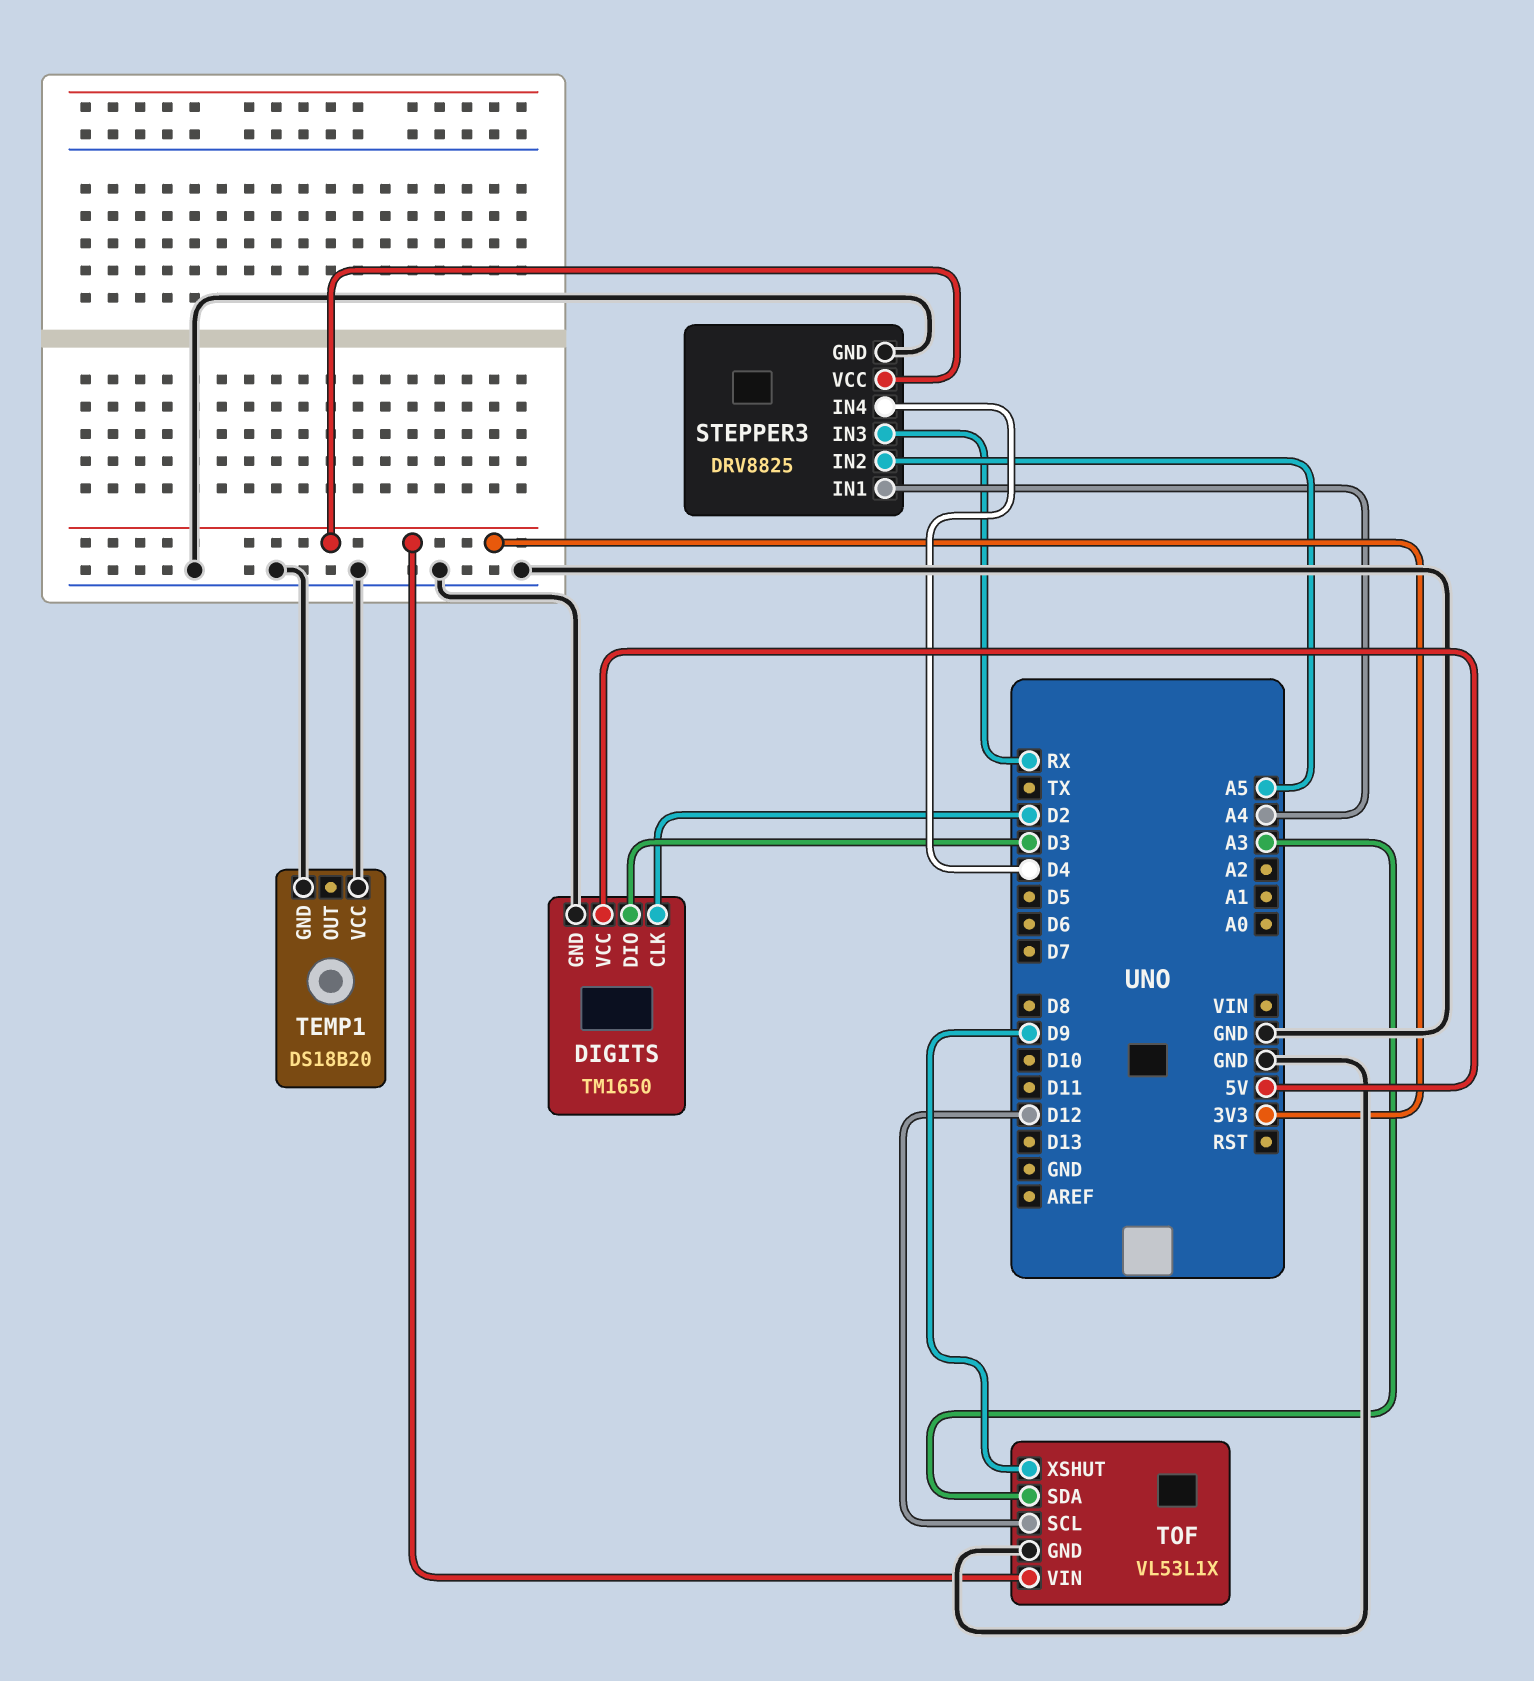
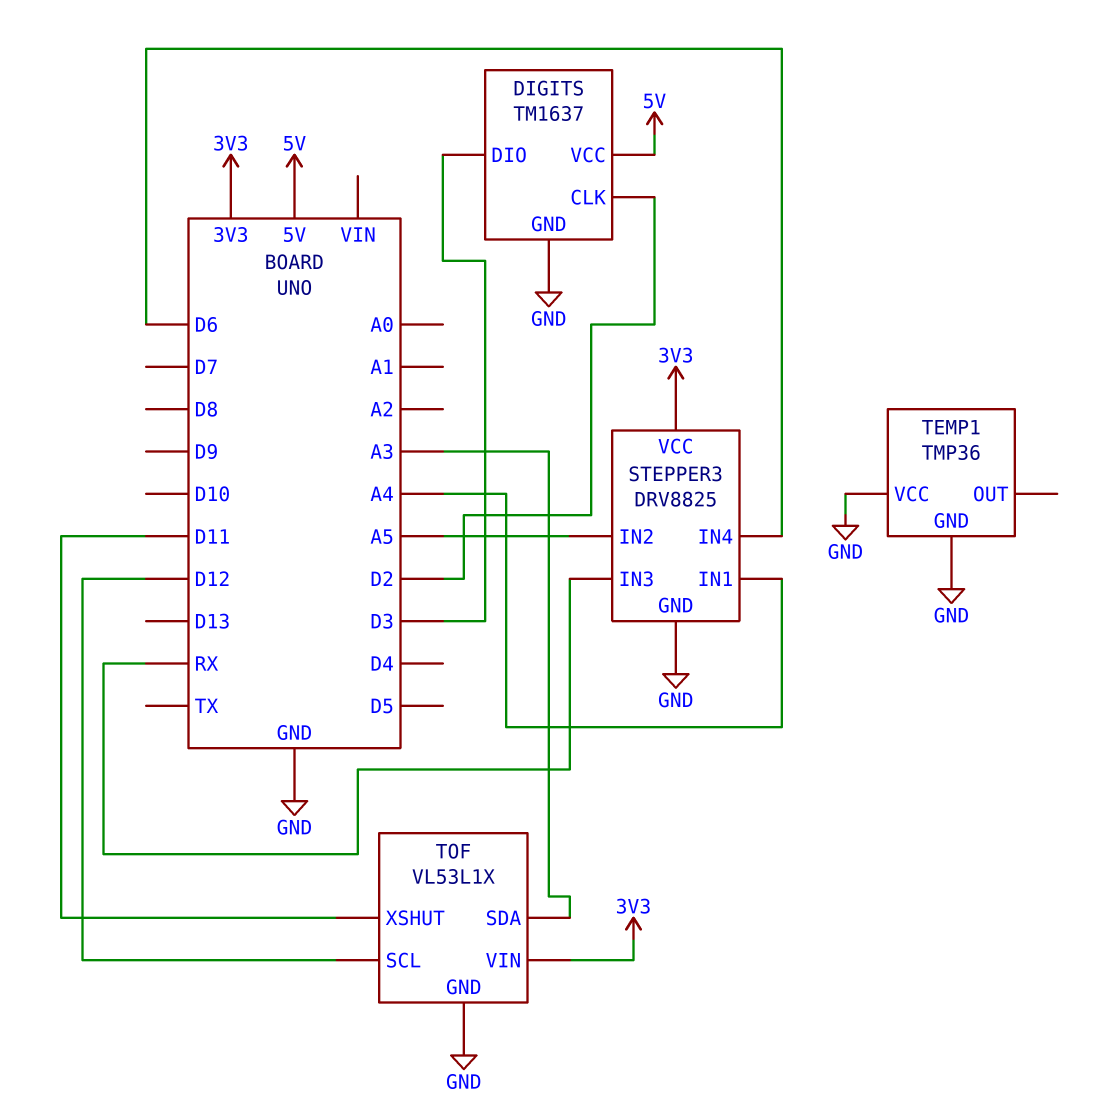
DIGITS: TM1650 -> TM1637
STEPPER3 pin IN4: D4 -> D6
TEMP1: DS18B20 -> TMP36
TOF pin XSHUT: D9 -> D11

